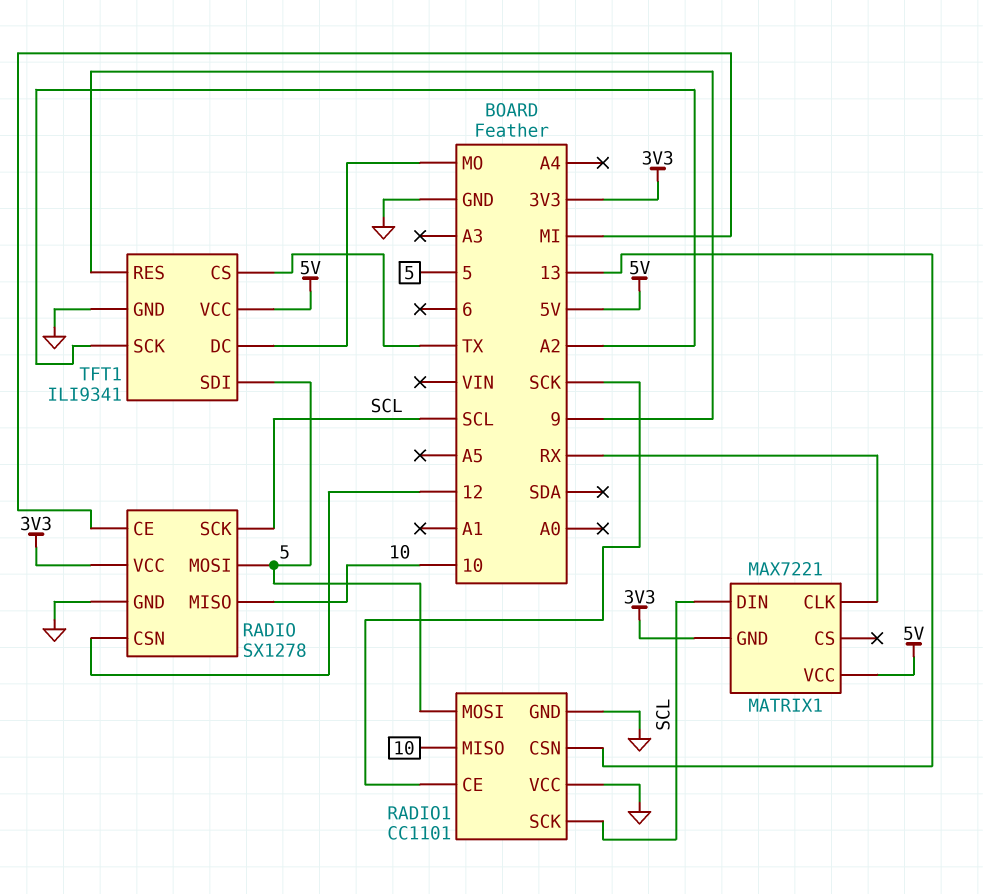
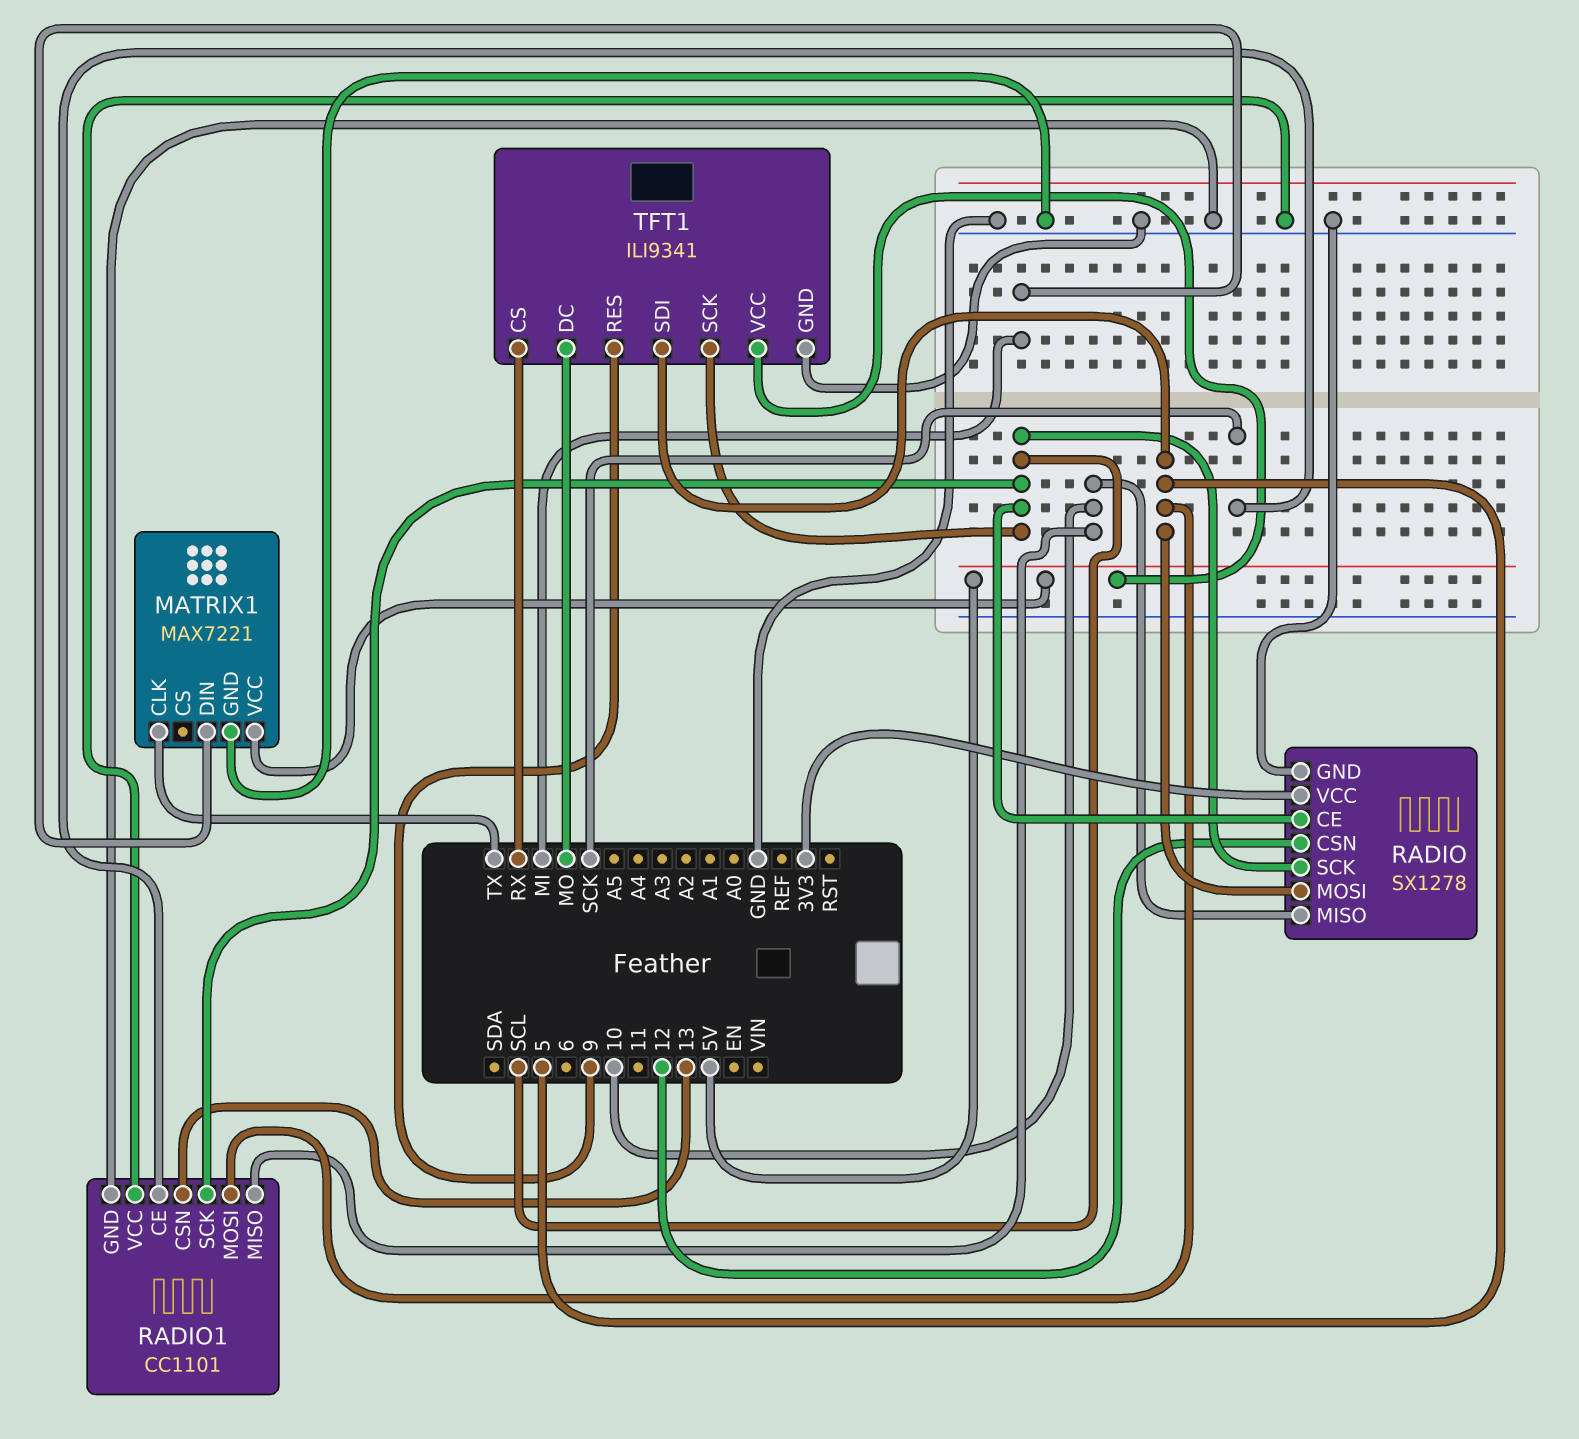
MATRIX1 pin CLK: RX -> TX
MATRIX1 pin DIN: SCL -> MI
MATRIX1 pin GND: 3V3 -> GND
RADIO pin CE: MI -> SCL
TFT1 pin CS: TX -> RX
TFT1 pin SCK: A2 -> SCL

